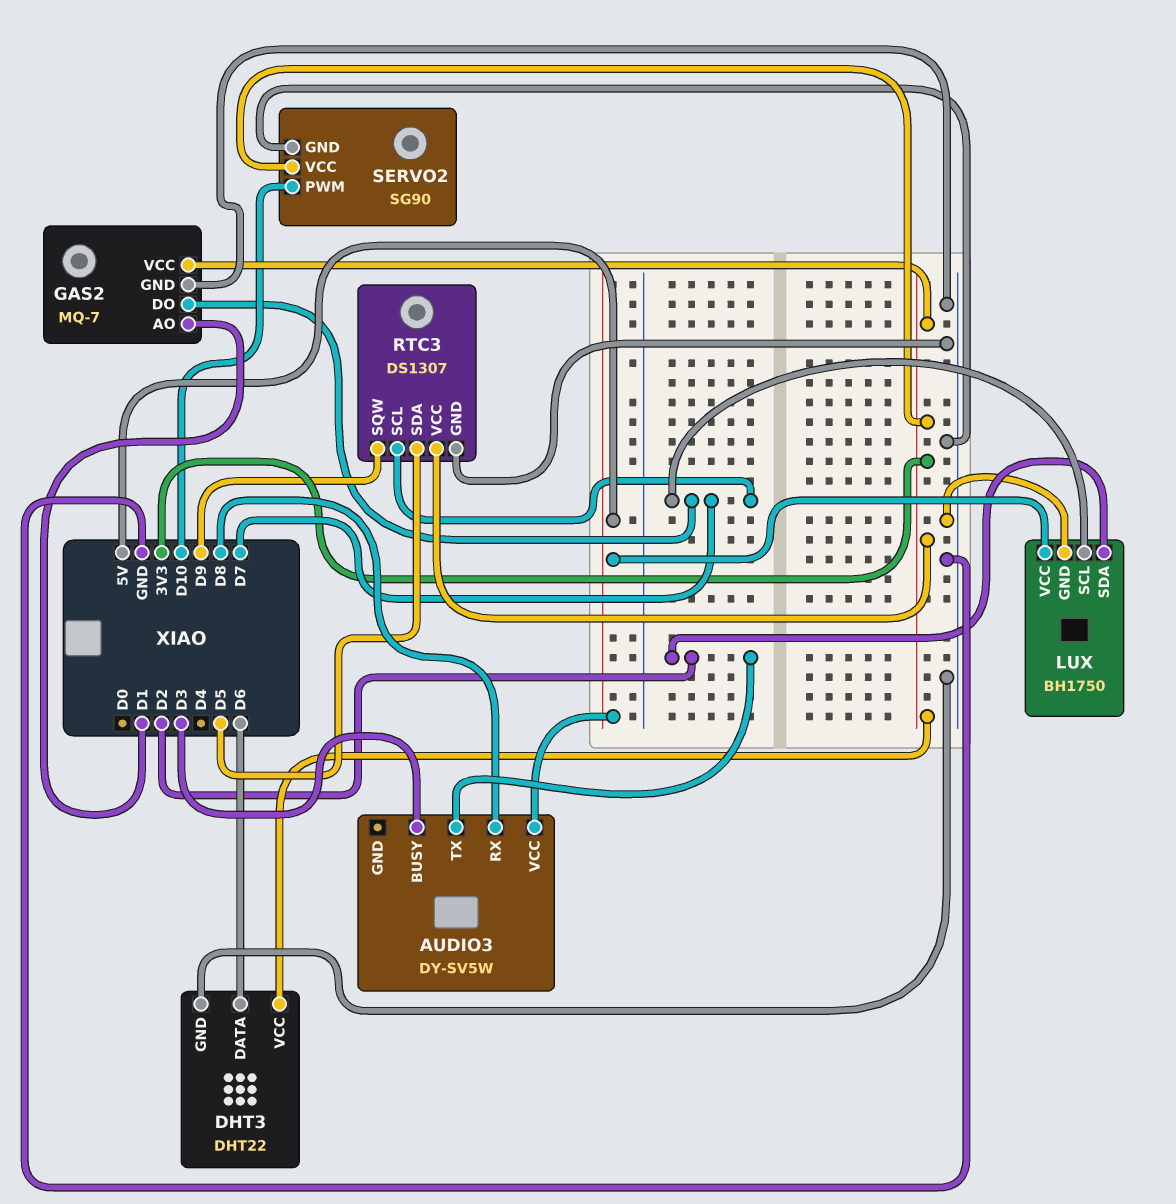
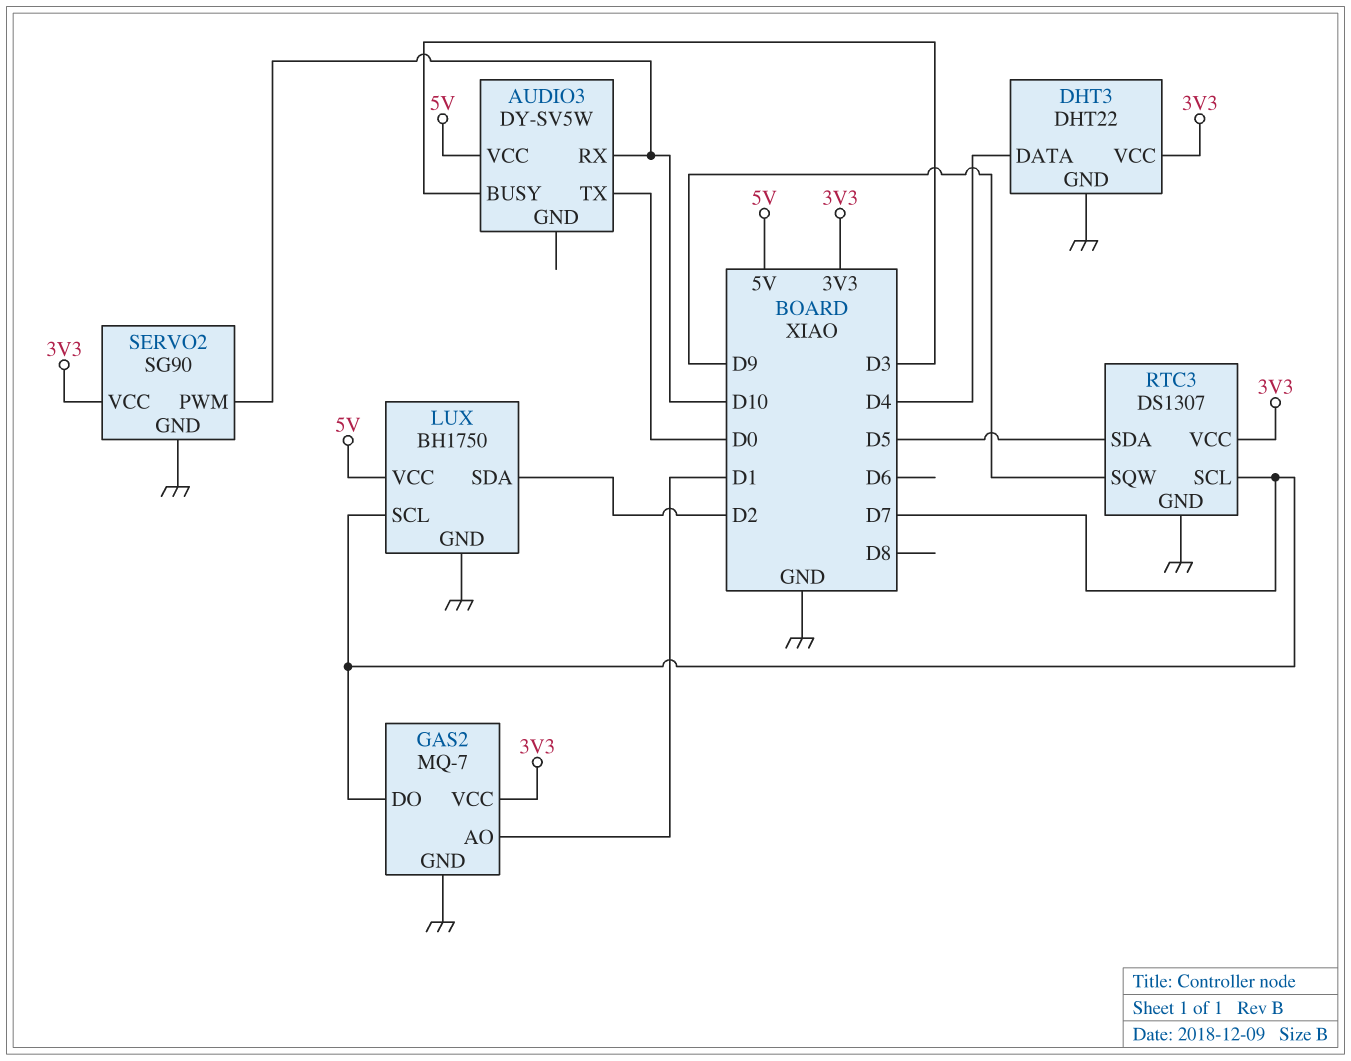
AUDIO3 pin RX: D8 -> D10
AUDIO3 pin TX: D2 -> D0
DHT3 pin DATA: D6 -> D4

